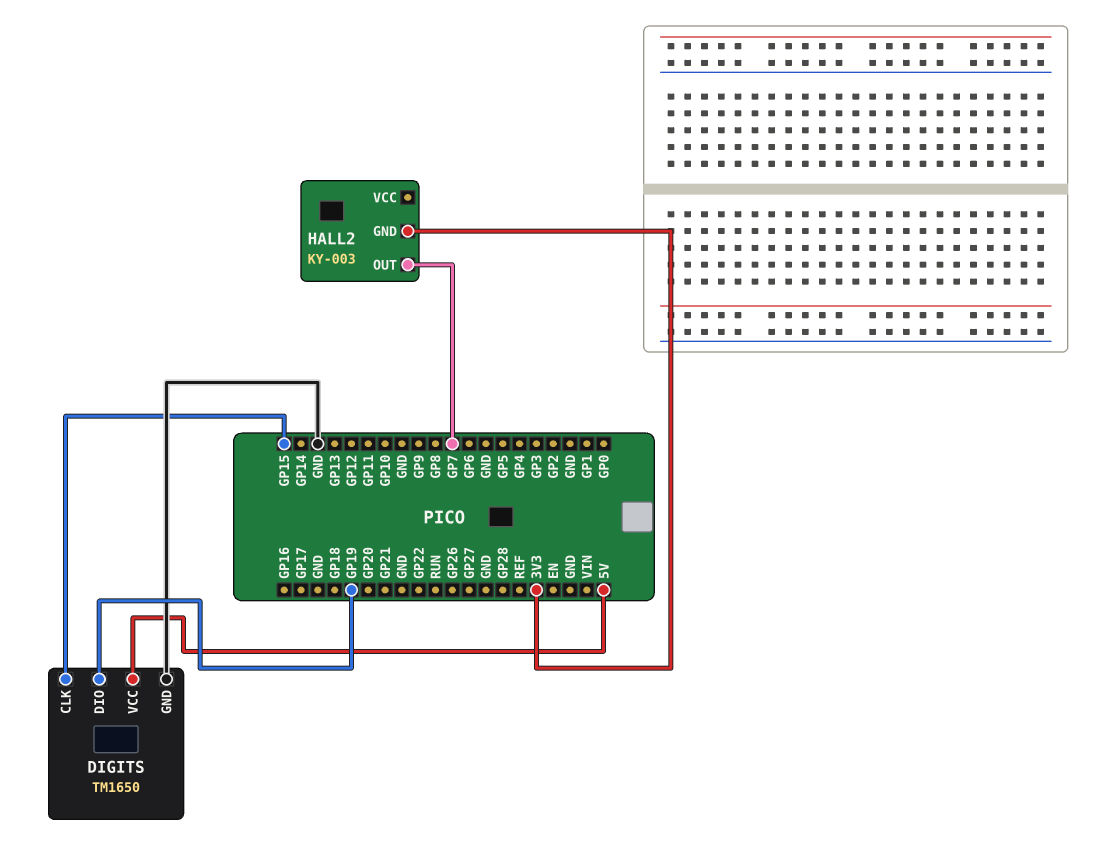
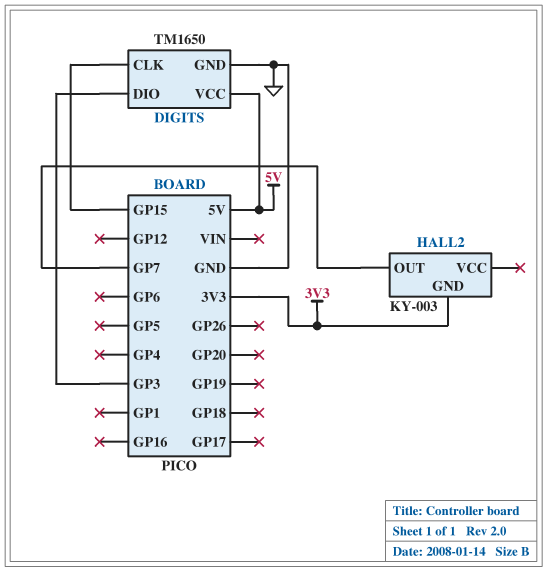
DIGITS pin DIO: GP19 -> GP3

